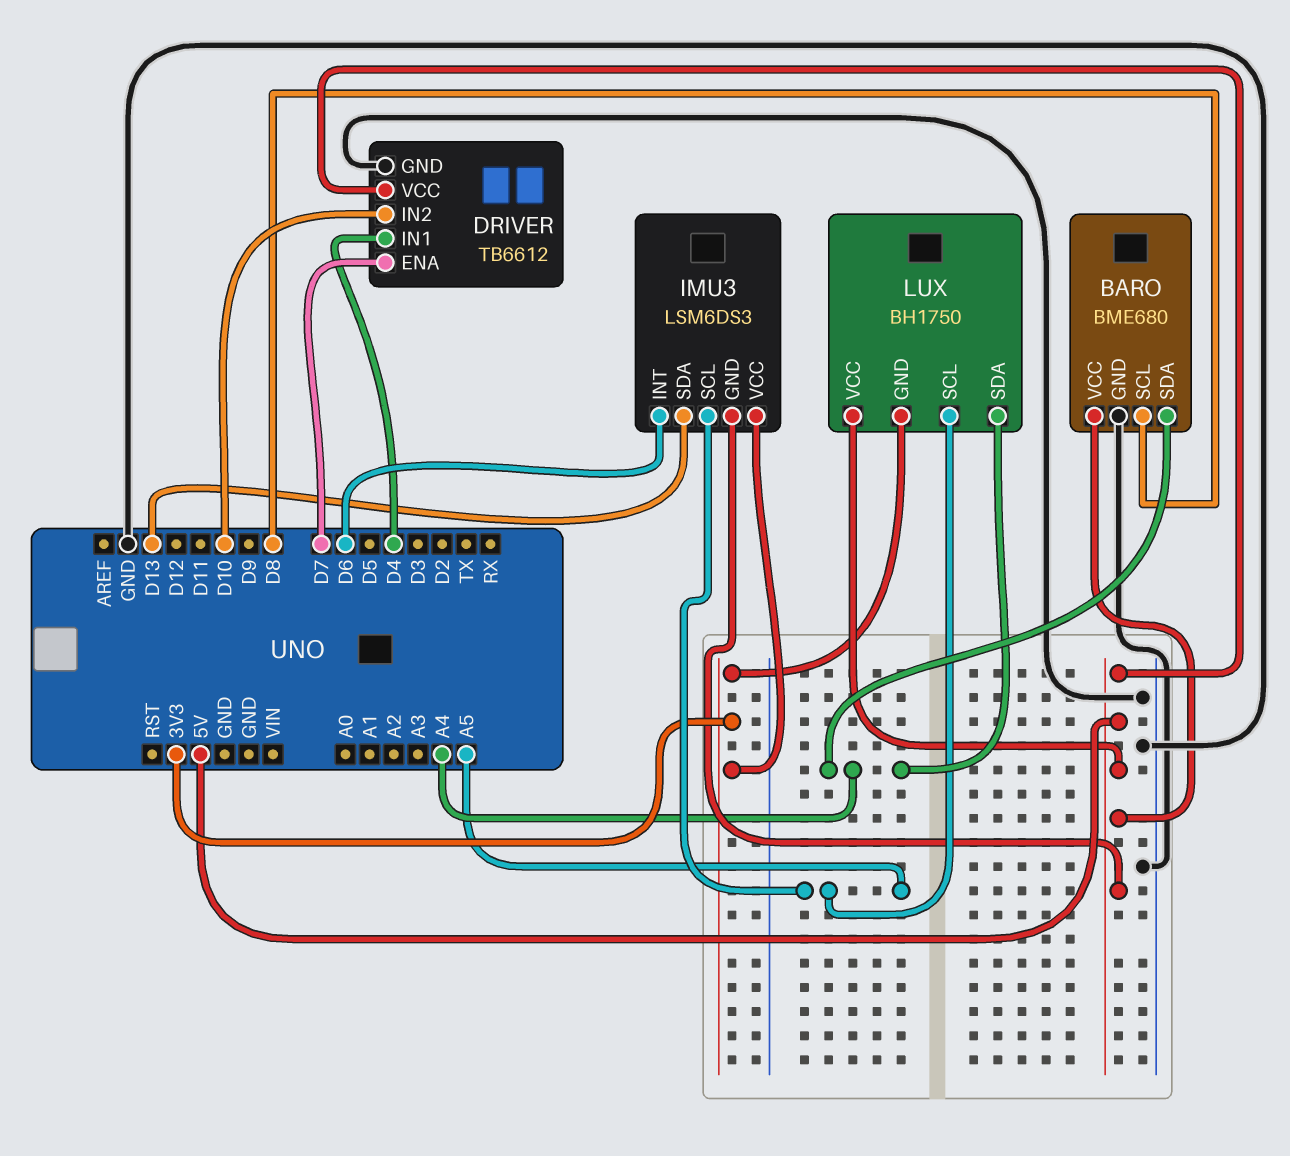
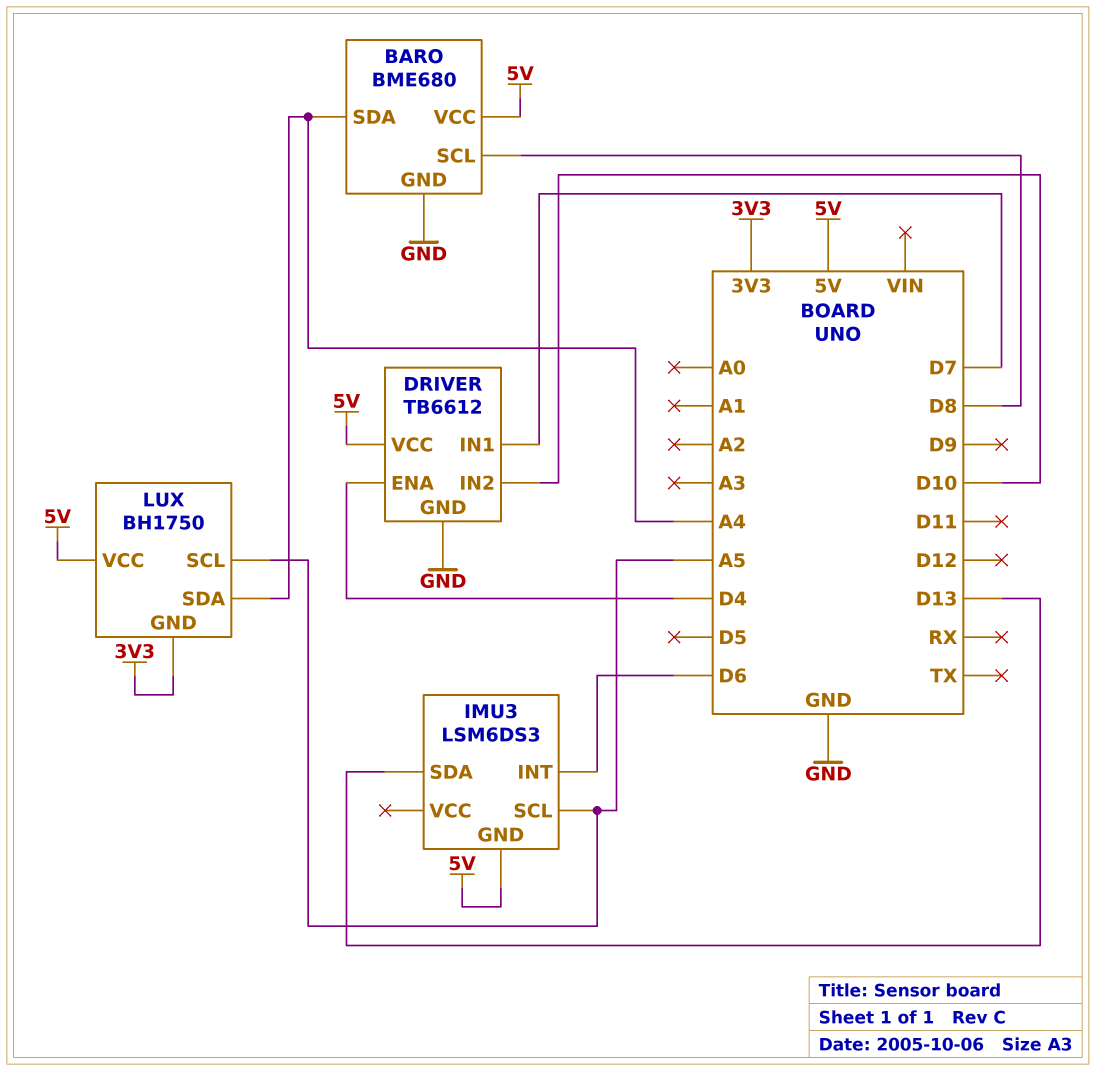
DRIVER pin ENA: D7 -> D4
DRIVER pin IN1: D4 -> D7
IMU3 pin VCC: 3V3 -> none

